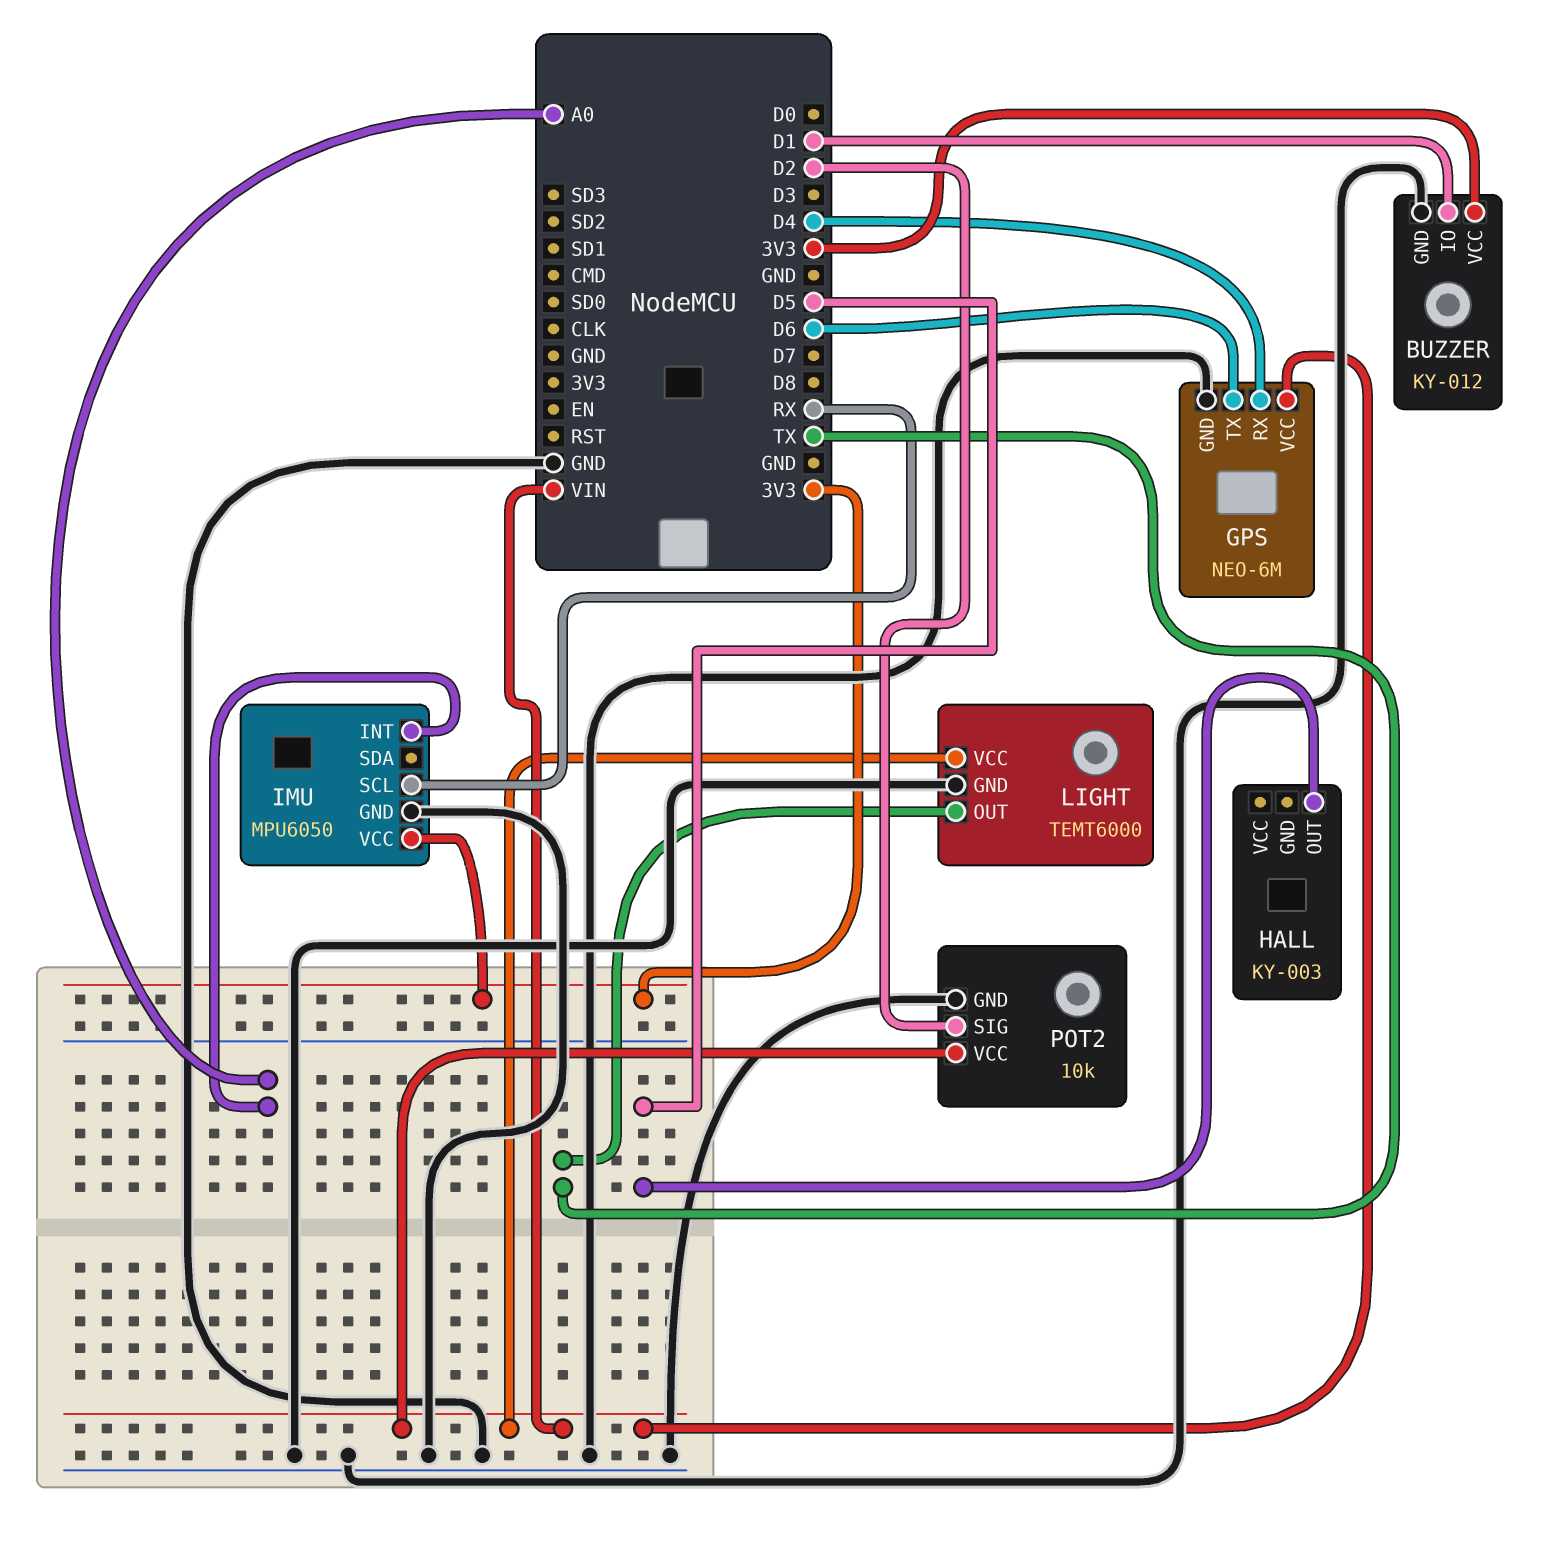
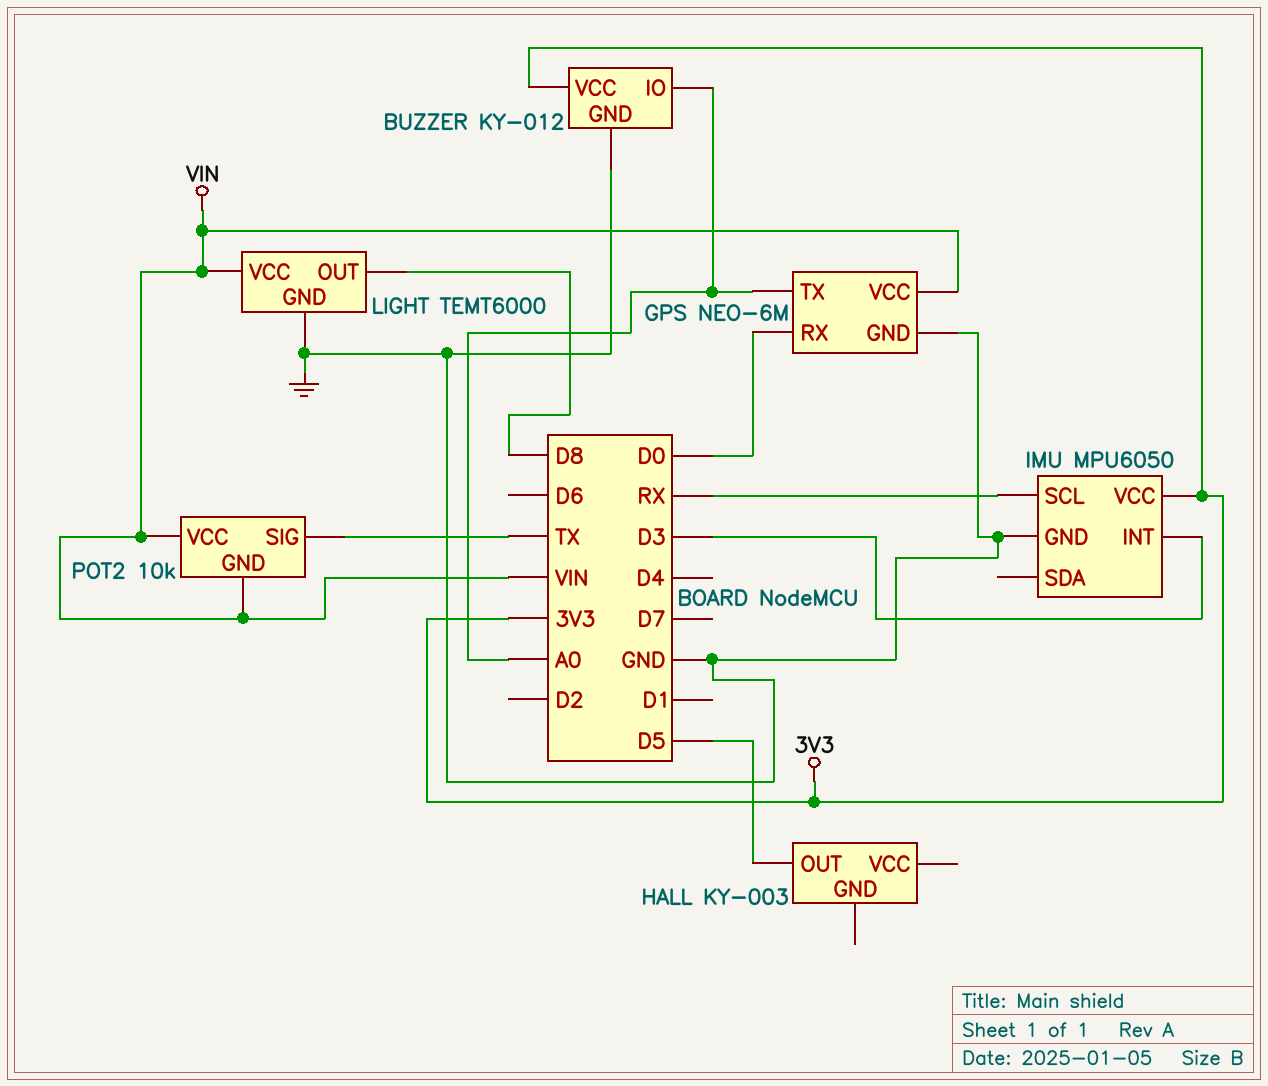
BUZZER pin IO: D1 -> A0
GPS pin RX: D4 -> D0
GPS pin TX: D6 -> A0
IMU pin INT: A0 -> D3
LIGHT pin OUT: TX -> D8
POT2 pin GND: GND -> VIN
POT2 pin SIG: D2 -> TX

